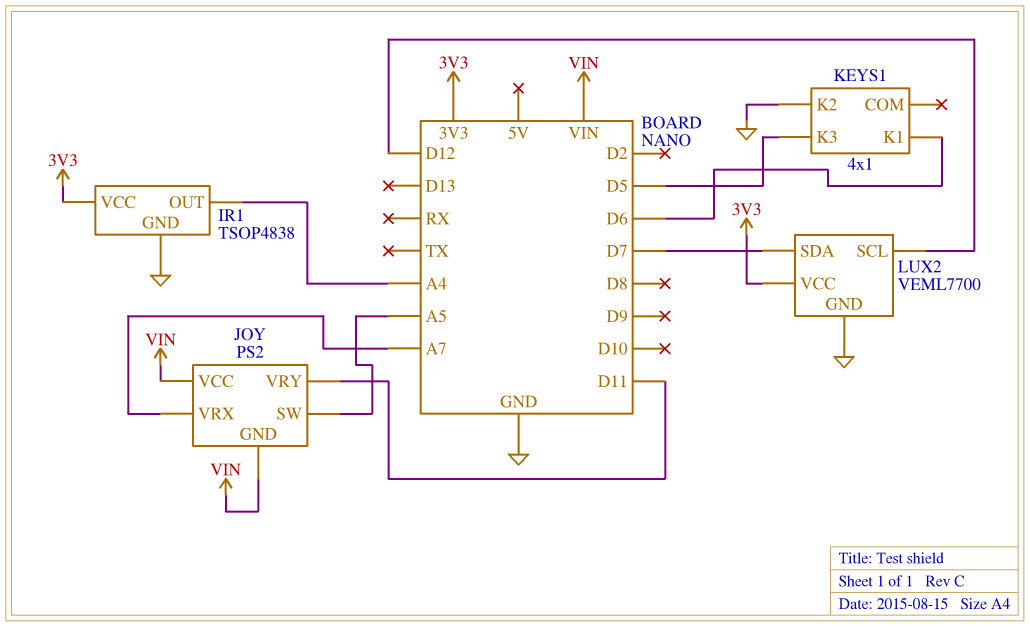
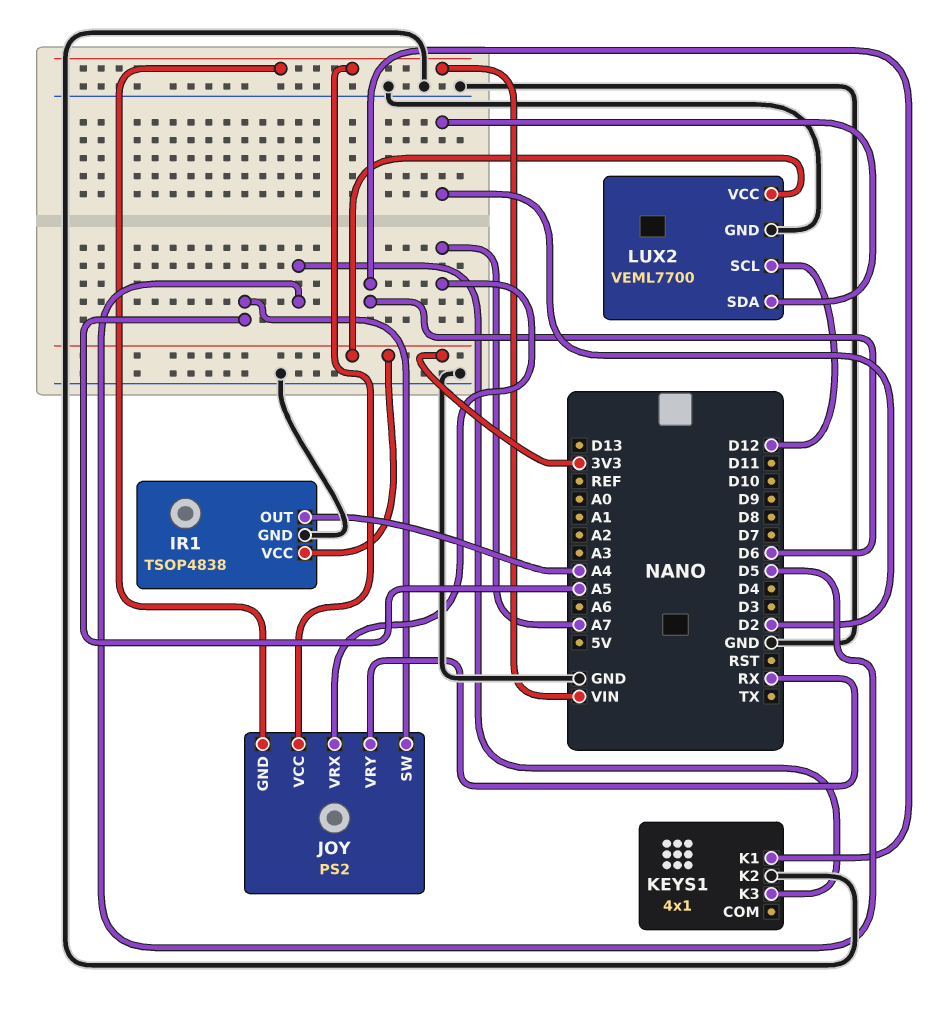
JOY pin VRY: D11 -> RX
LUX2 pin SDA: D7 -> D2

